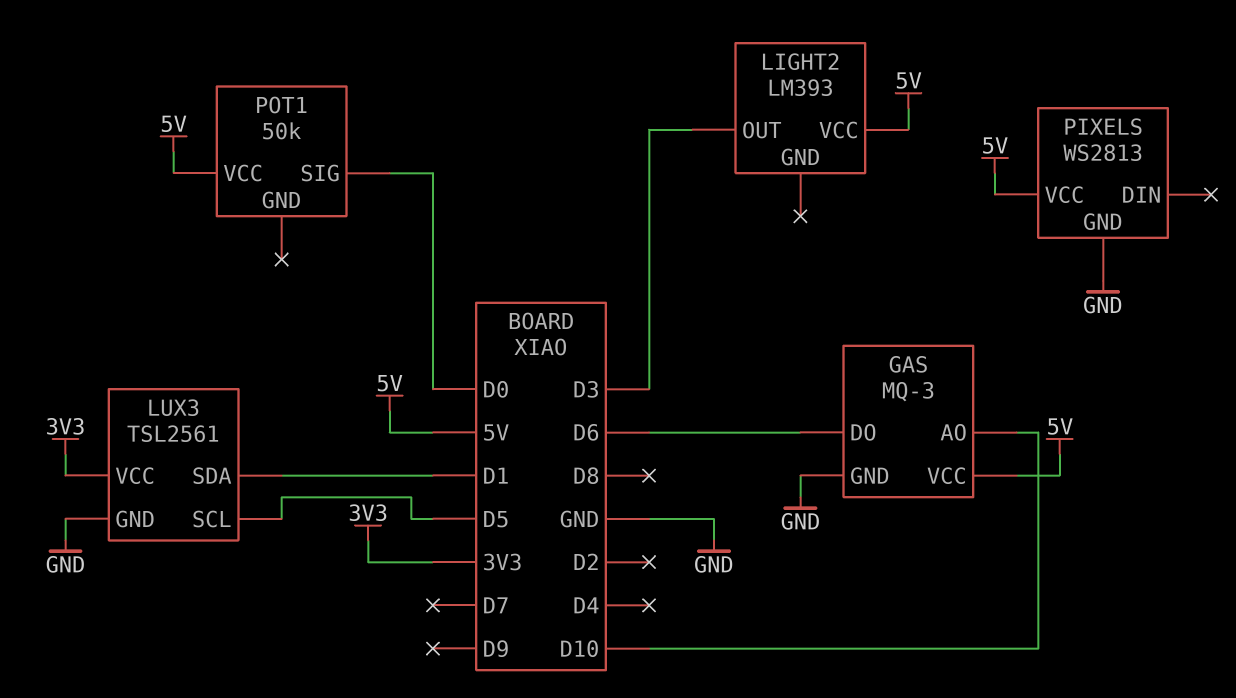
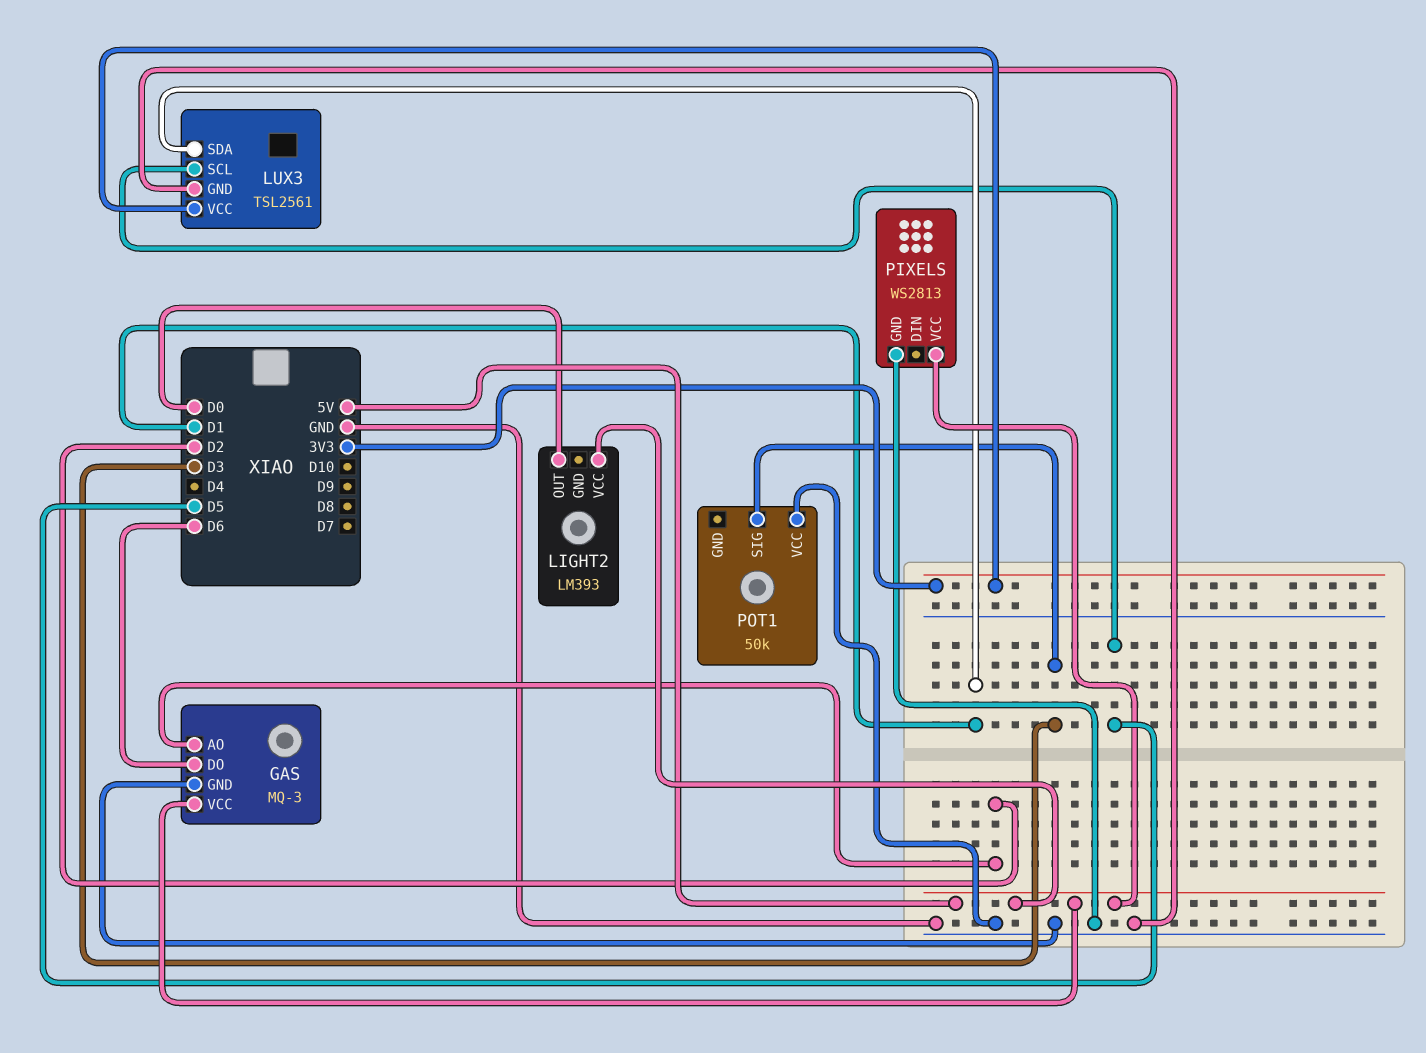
GAS pin AO: D10 -> D2
LIGHT2 pin OUT: D3 -> D0
POT1 pin SIG: D0 -> D3
POT1 pin VCC: 5V -> GND

